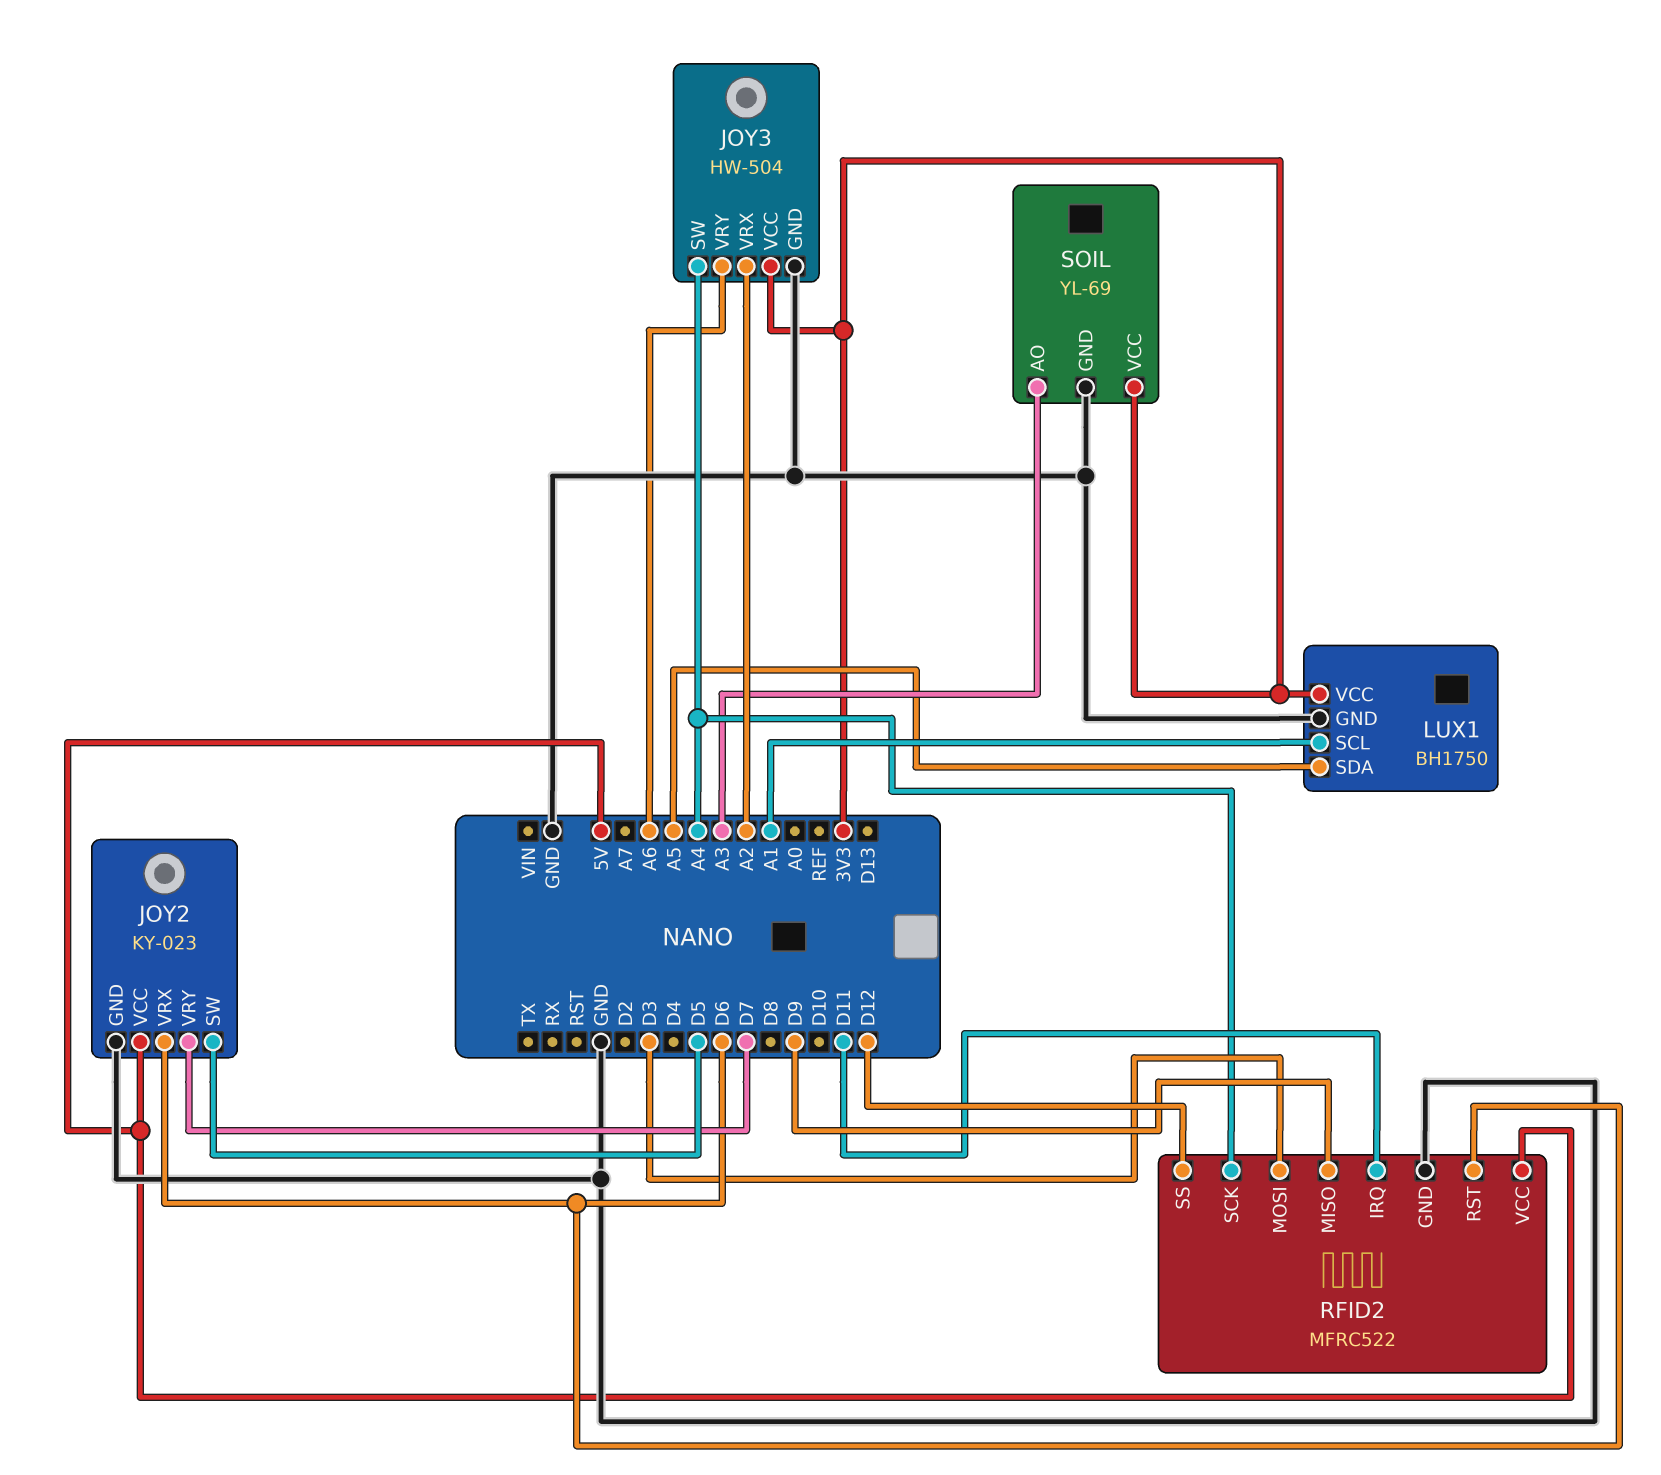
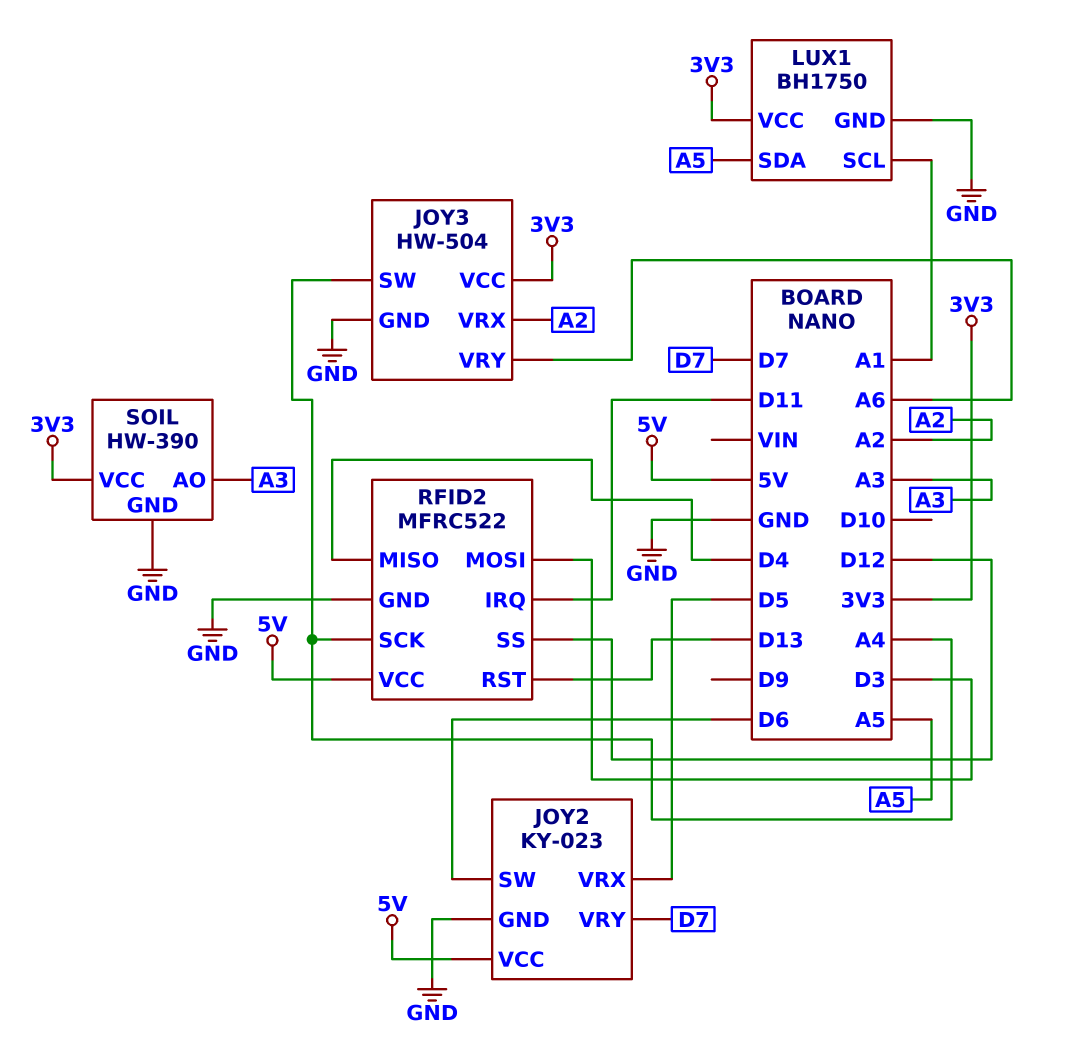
JOY2 pin SW: D5 -> D6
JOY2 pin VRX: D6 -> D5
RFID2 pin MISO: D9 -> D4
RFID2 pin RST: D6 -> D13
SOIL: YL-69 -> HW-390

